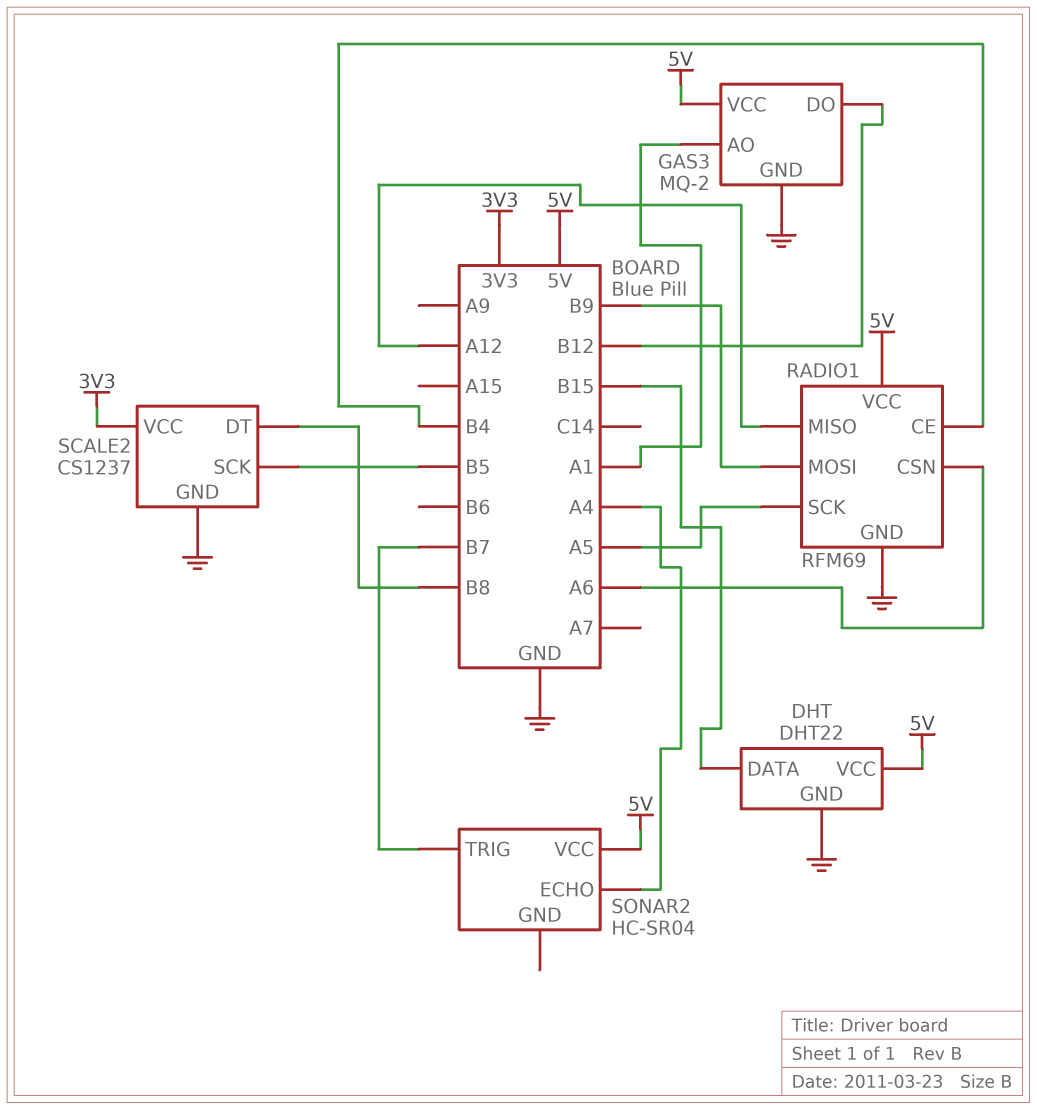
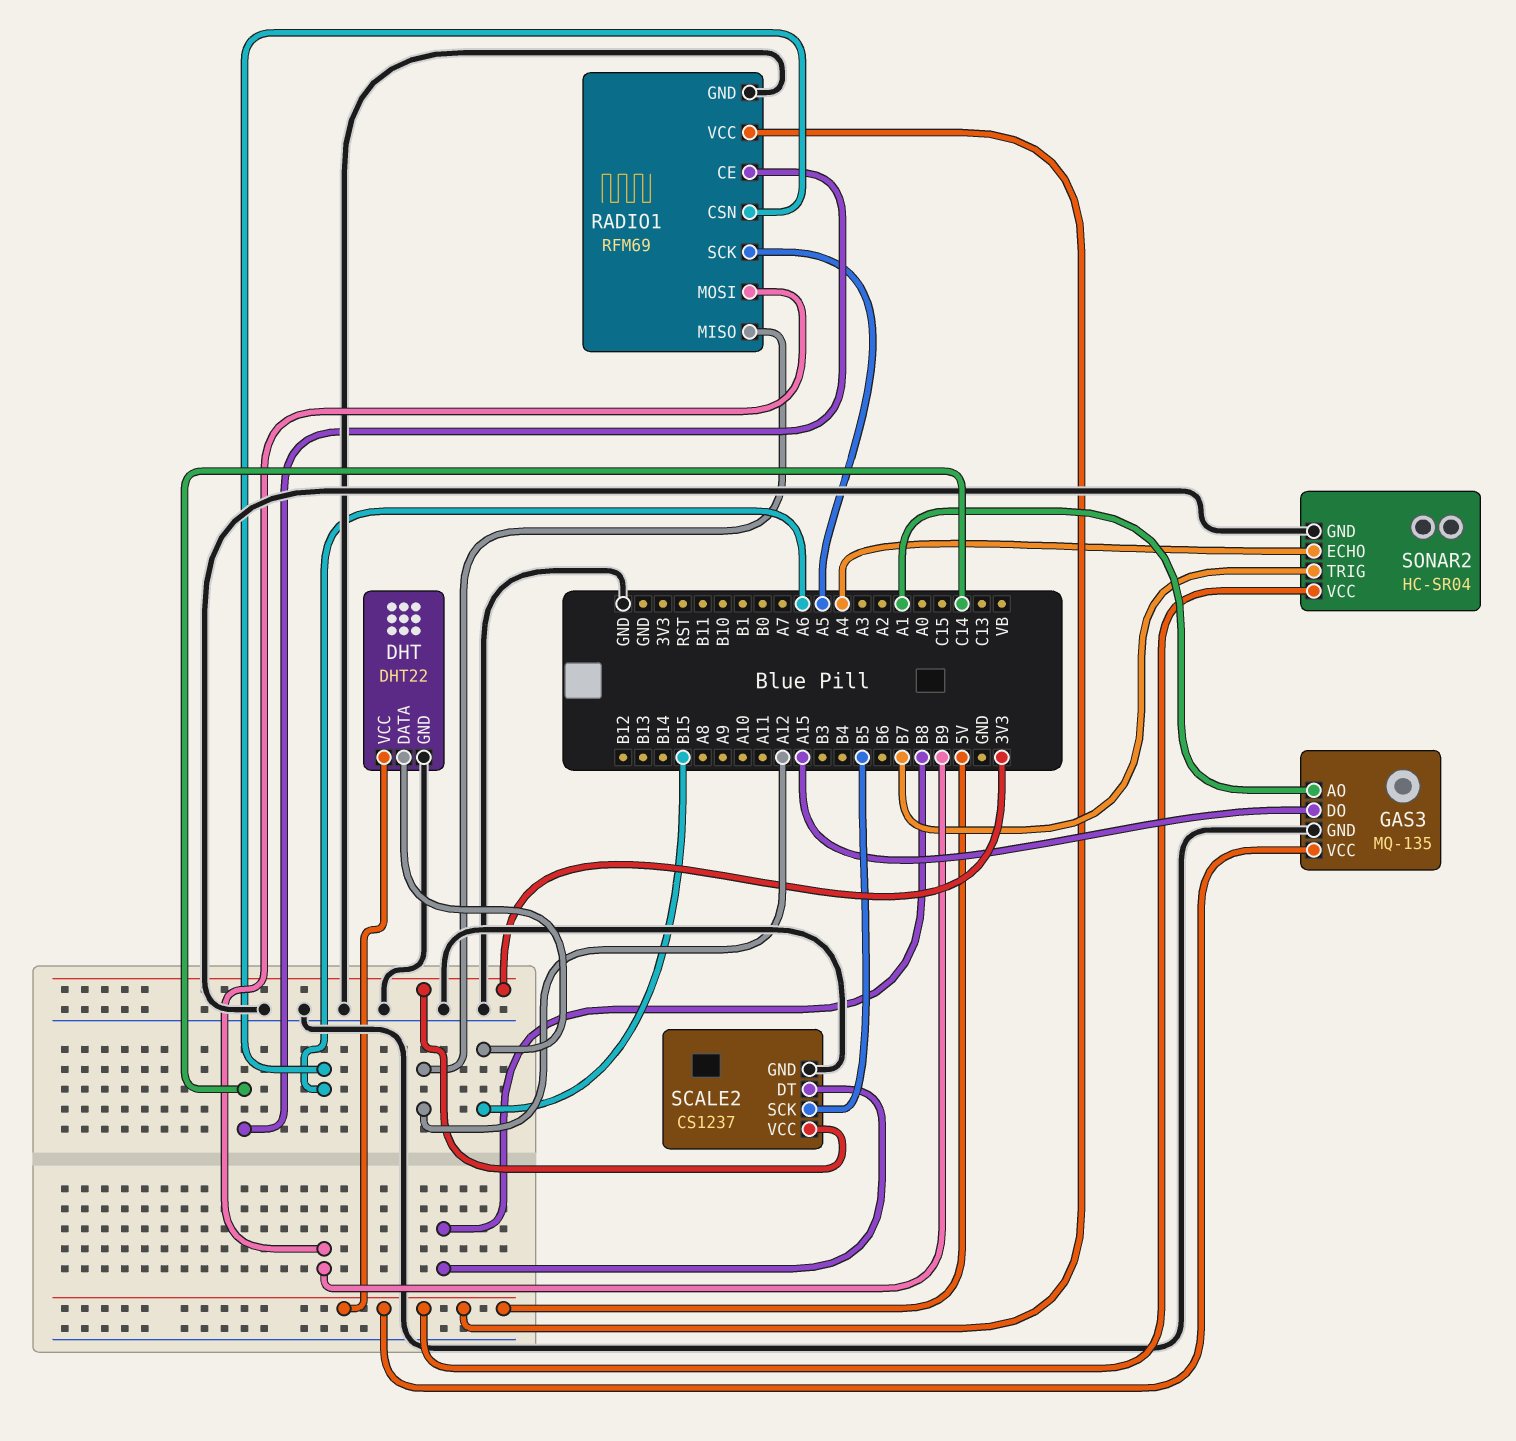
GAS3: MQ-2 -> MQ-135
GAS3 pin DO: B12 -> A15
RADIO1 pin CE: B4 -> C14
SONAR2 pin GND: none -> GND

